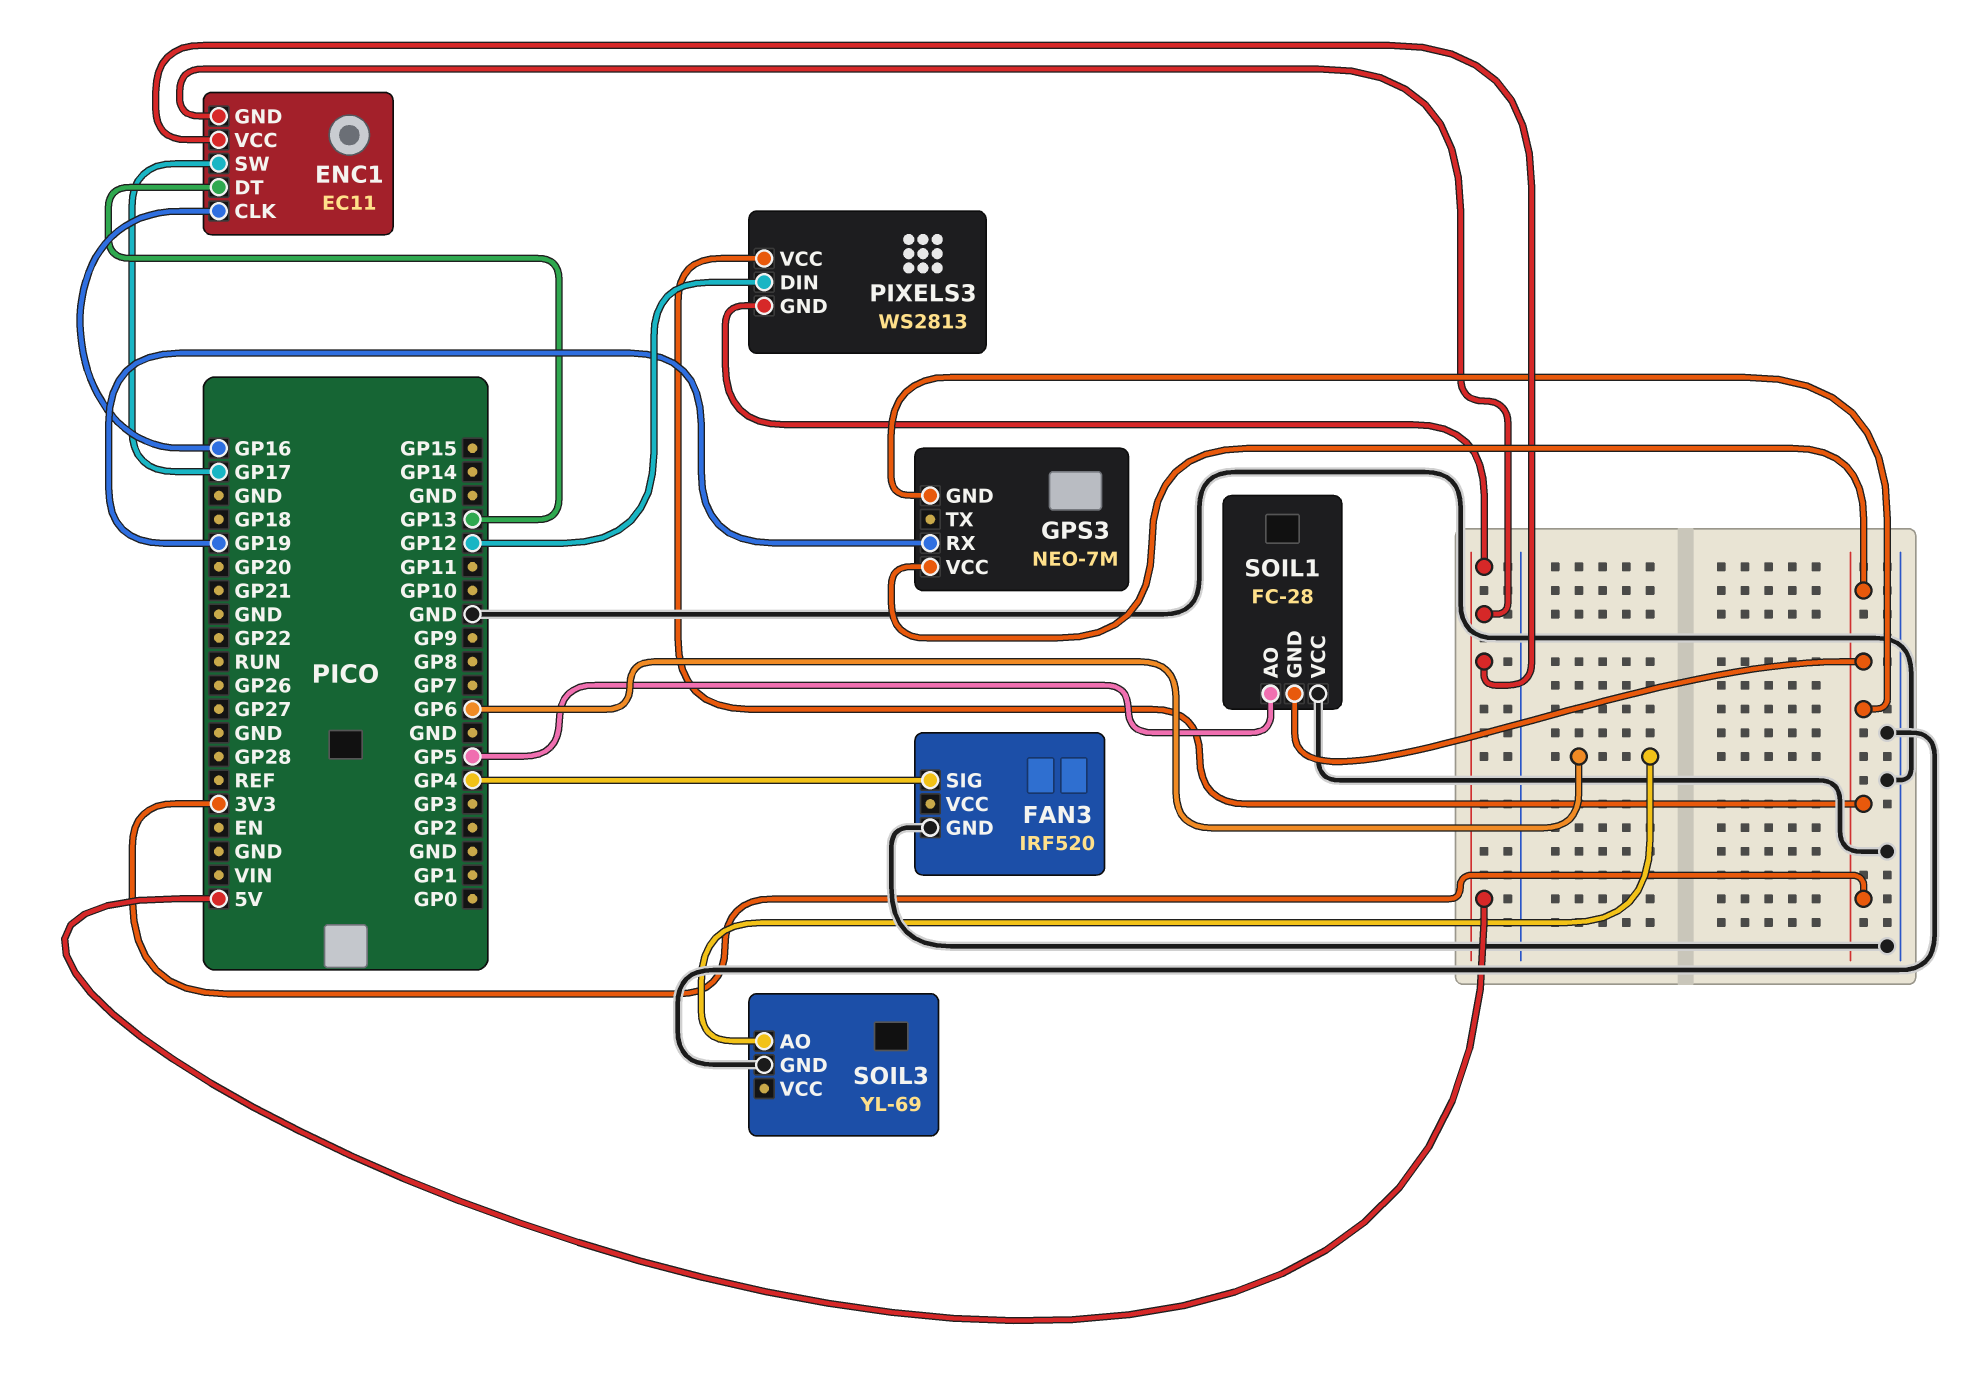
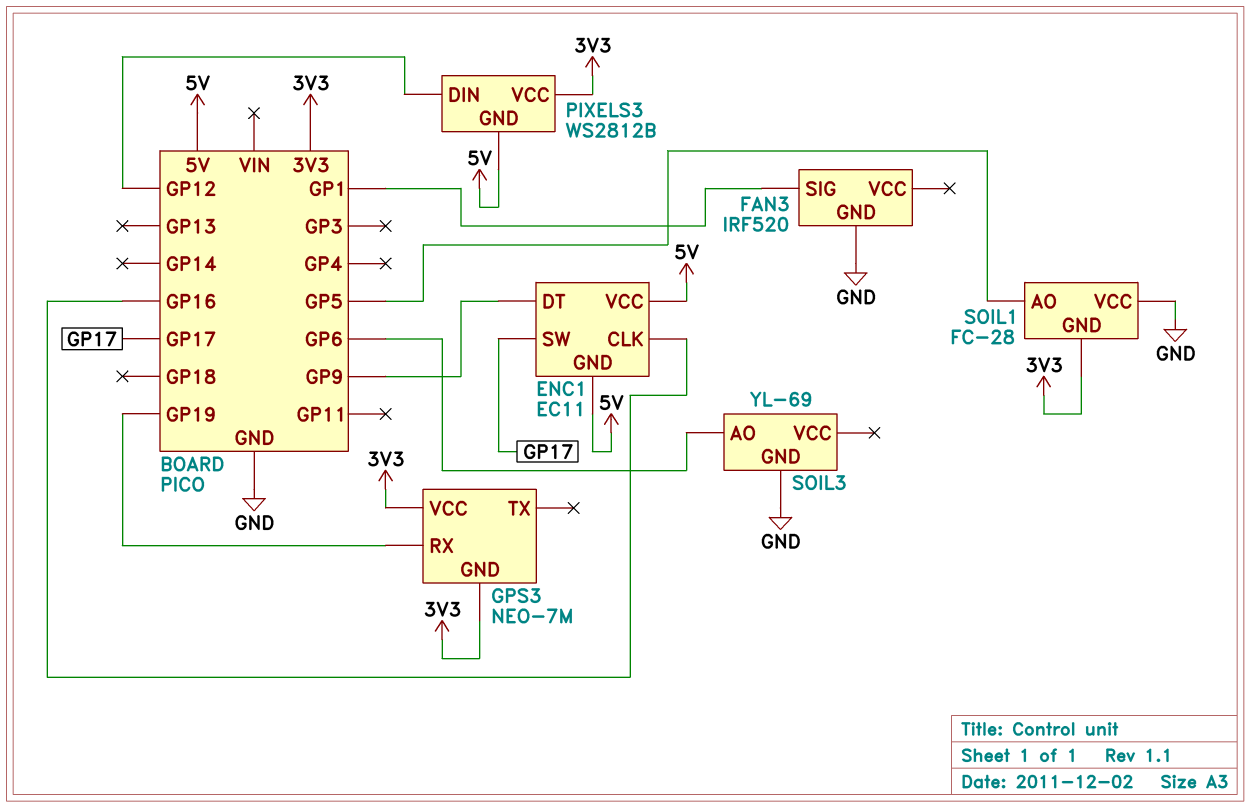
ENC1 pin DT: GP13 -> GP9
FAN3 pin SIG: GP4 -> GP1
PIXELS3: WS2813 -> WS2812B

